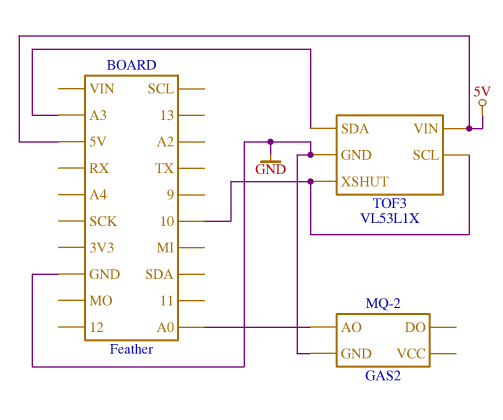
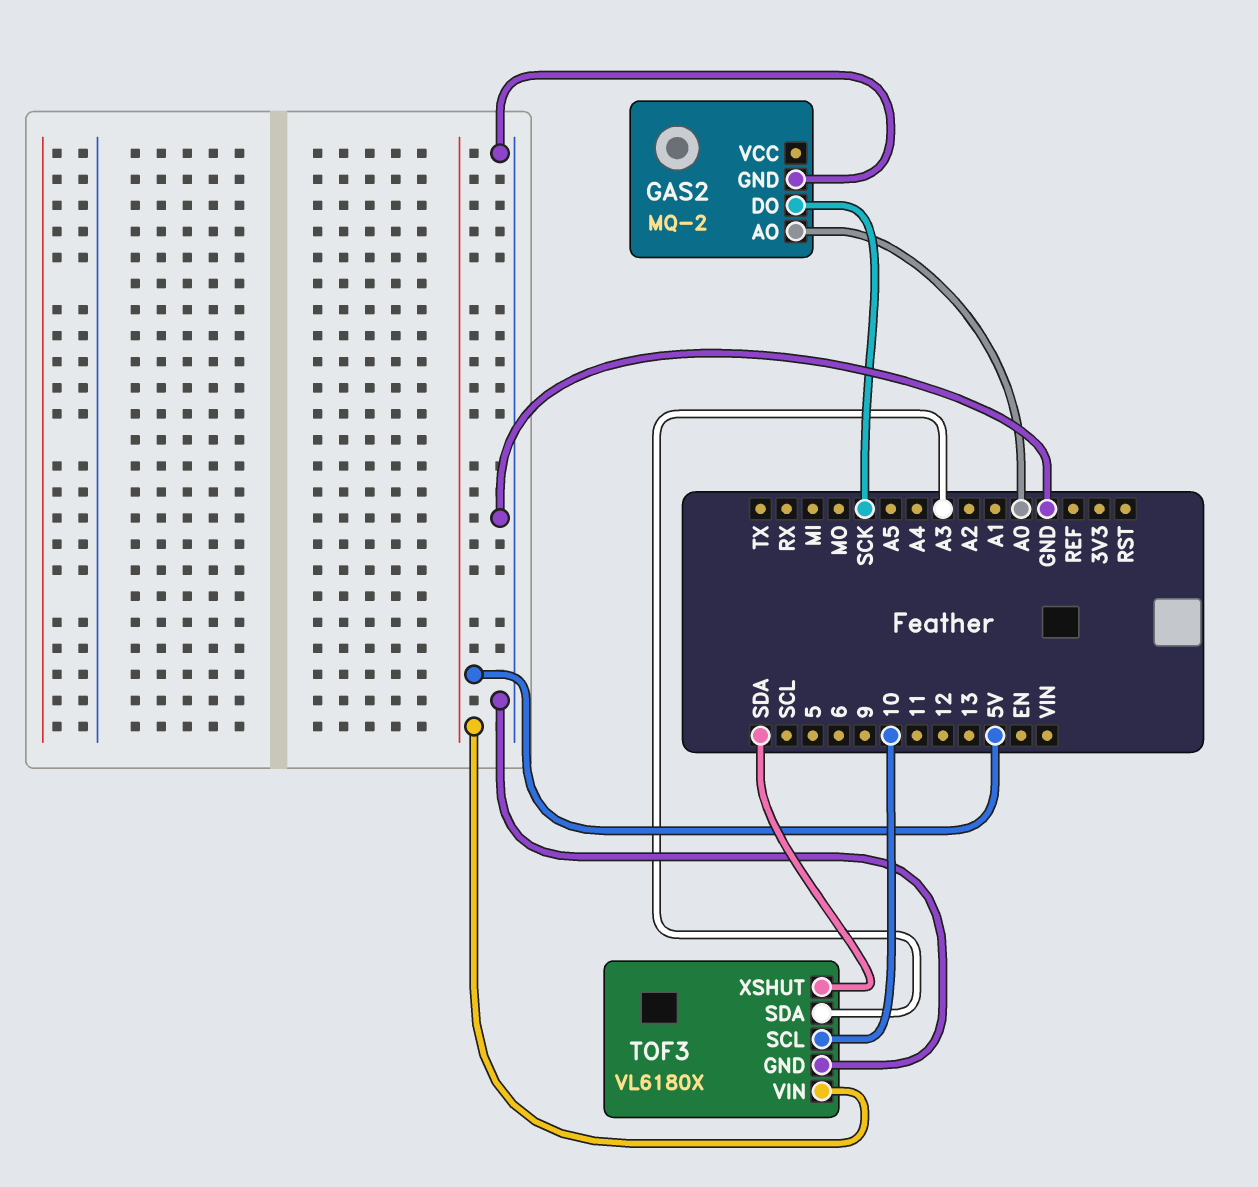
GAS2 pin DO: none -> SCK
TOF3: VL53L1X -> VL6180X
TOF3 pin XSHUT: 10 -> SDA

